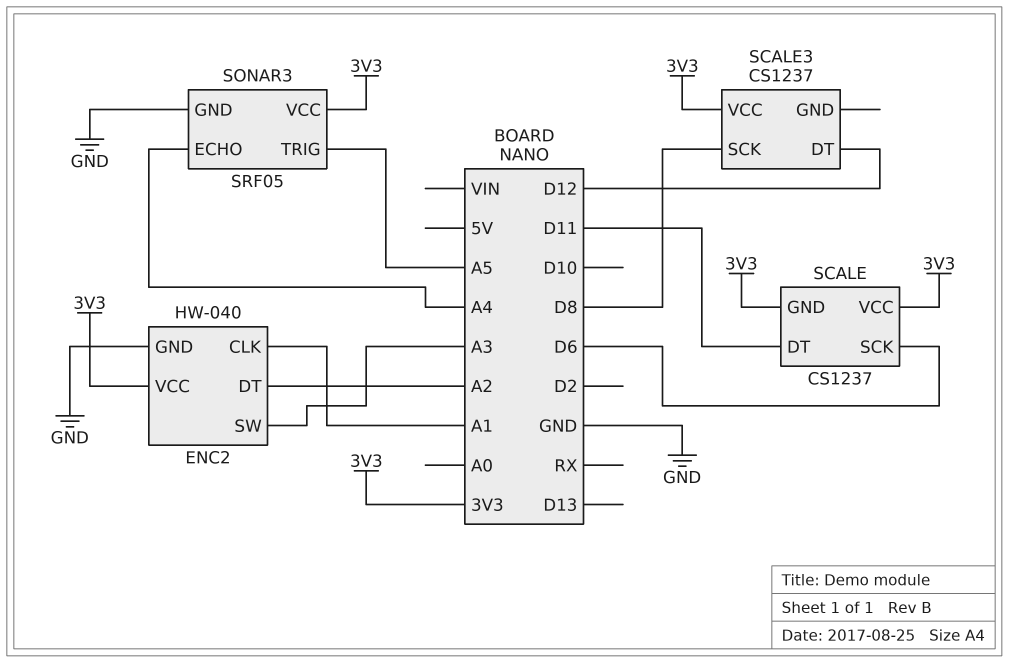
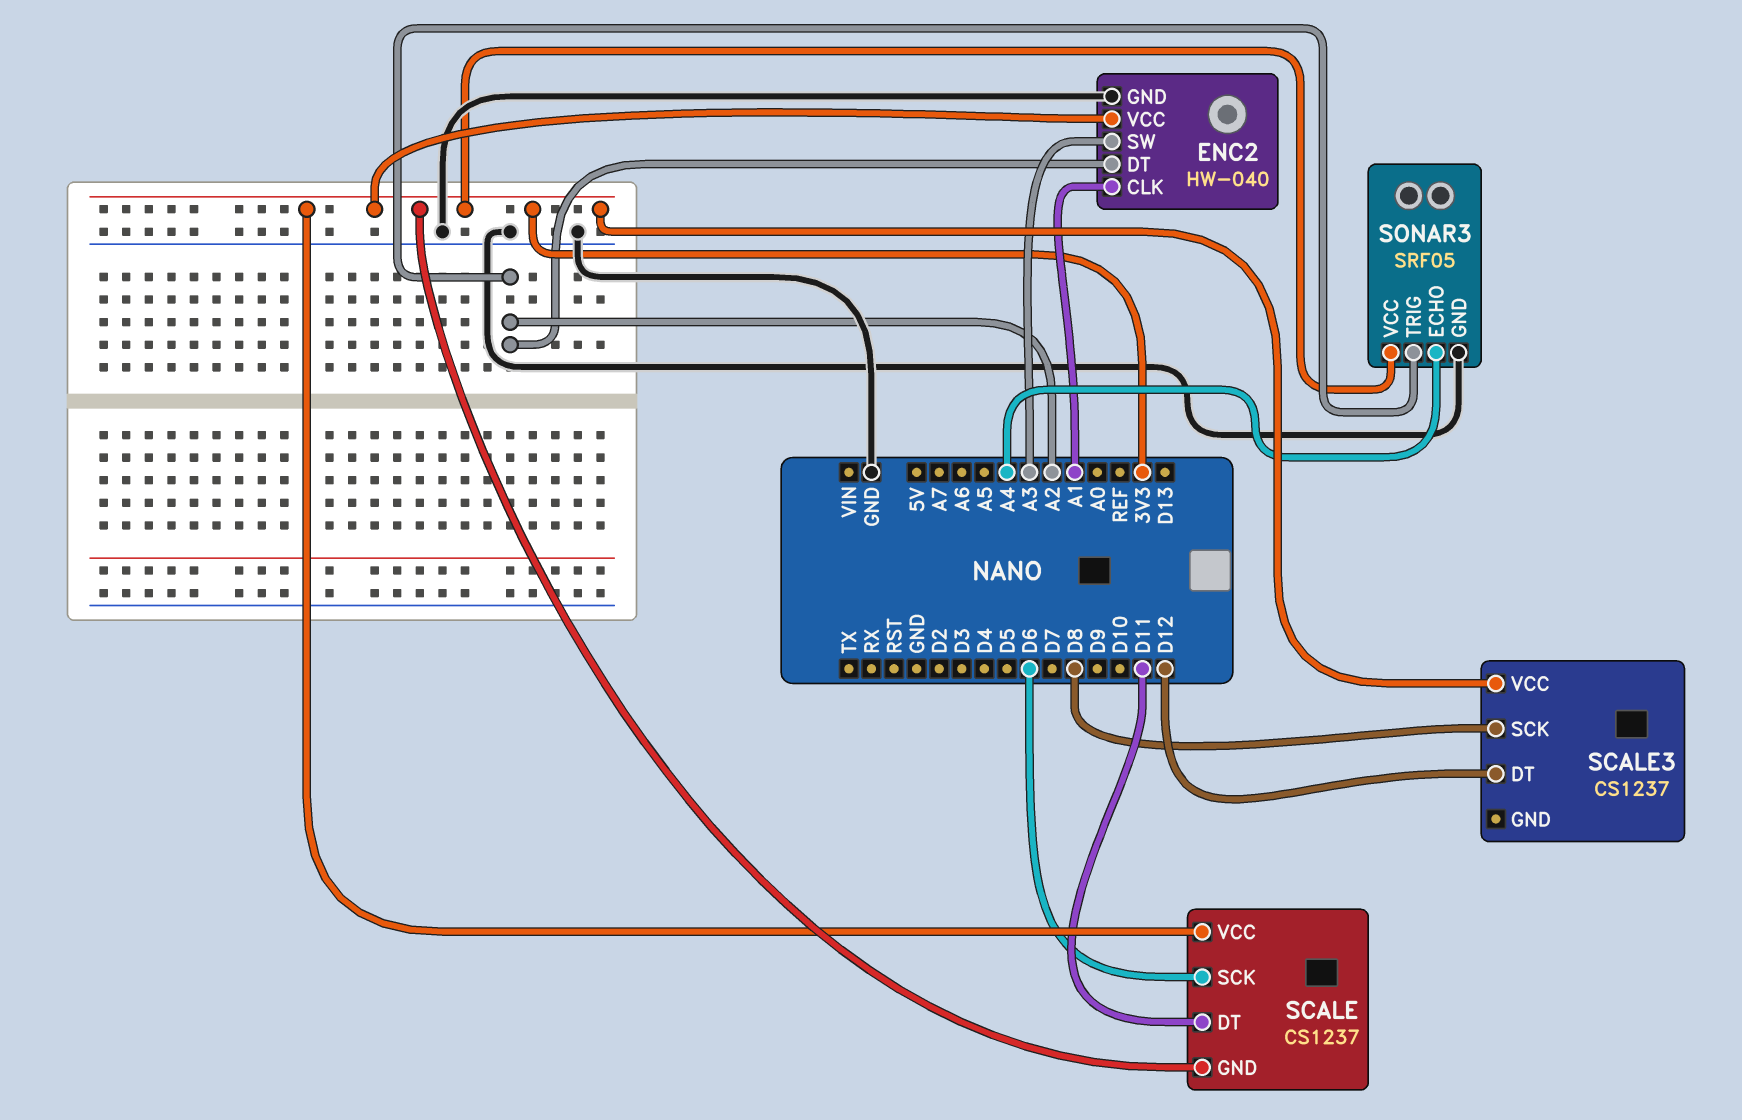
SONAR3 pin TRIG: A5 -> A2

